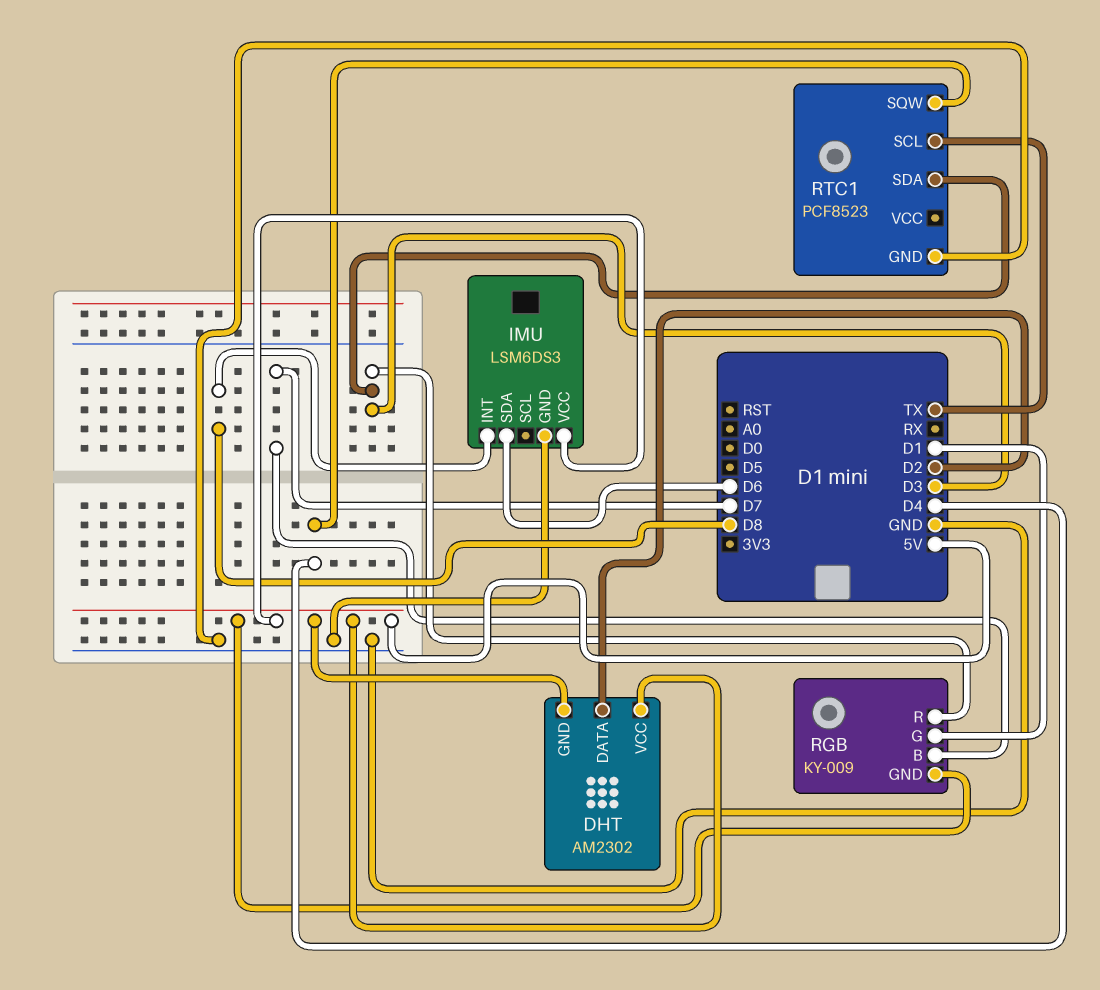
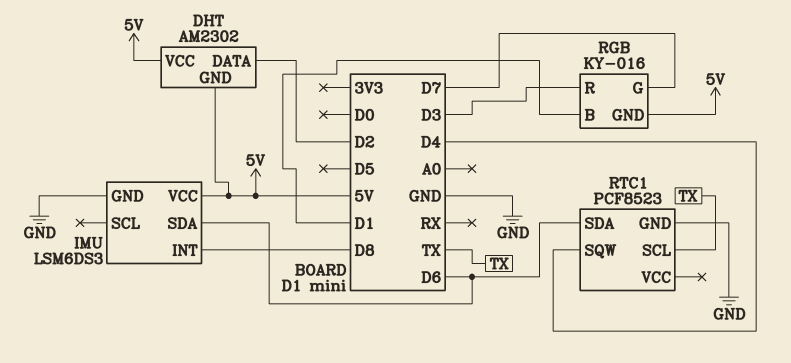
RGB: KY-009 -> KY-016
RGB pin B: D7 -> D1
RGB pin G: D1 -> D7
RTC1 pin SDA: D3 -> D6

